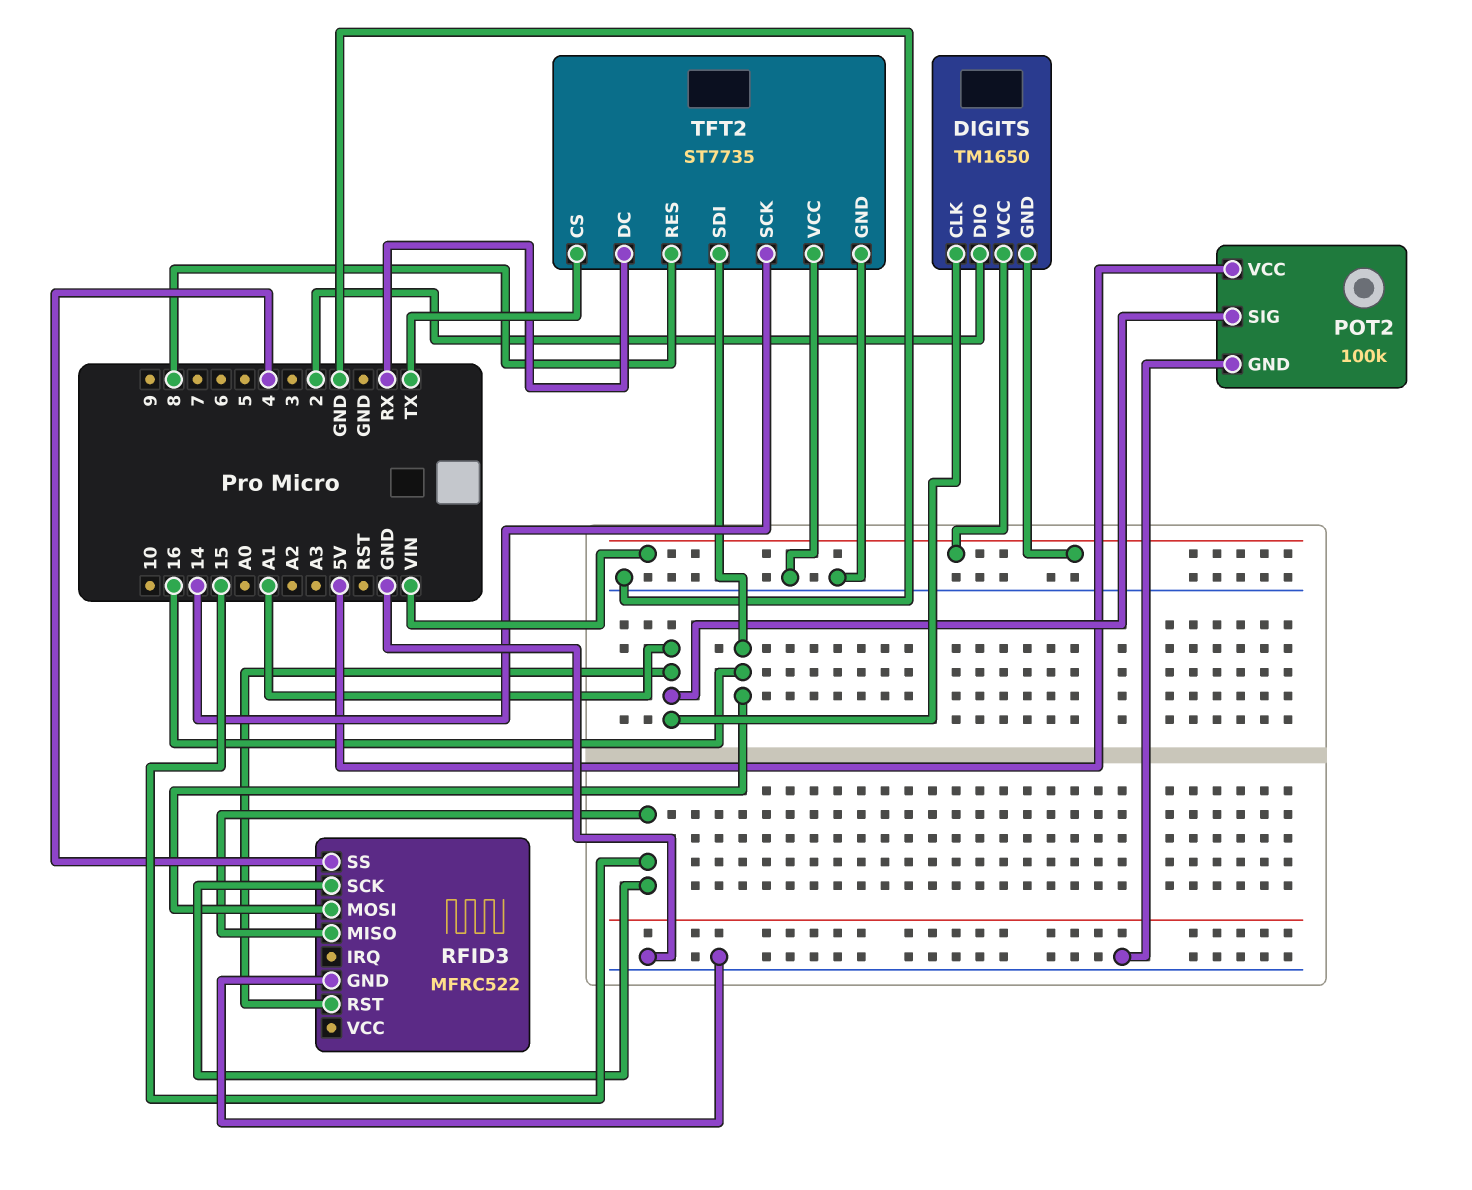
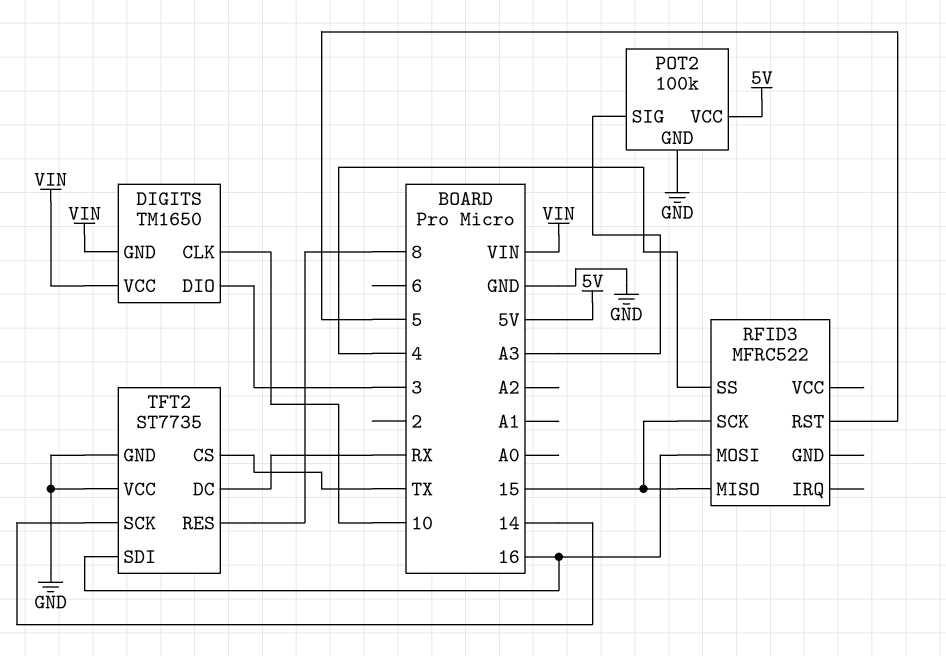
DIGITS pin CLK: A1 -> 10
DIGITS pin DIO: 2 -> 3
POT2 pin SIG: A1 -> A3
RFID3 pin GND: GND -> none
RFID3 pin RST: A1 -> 5

